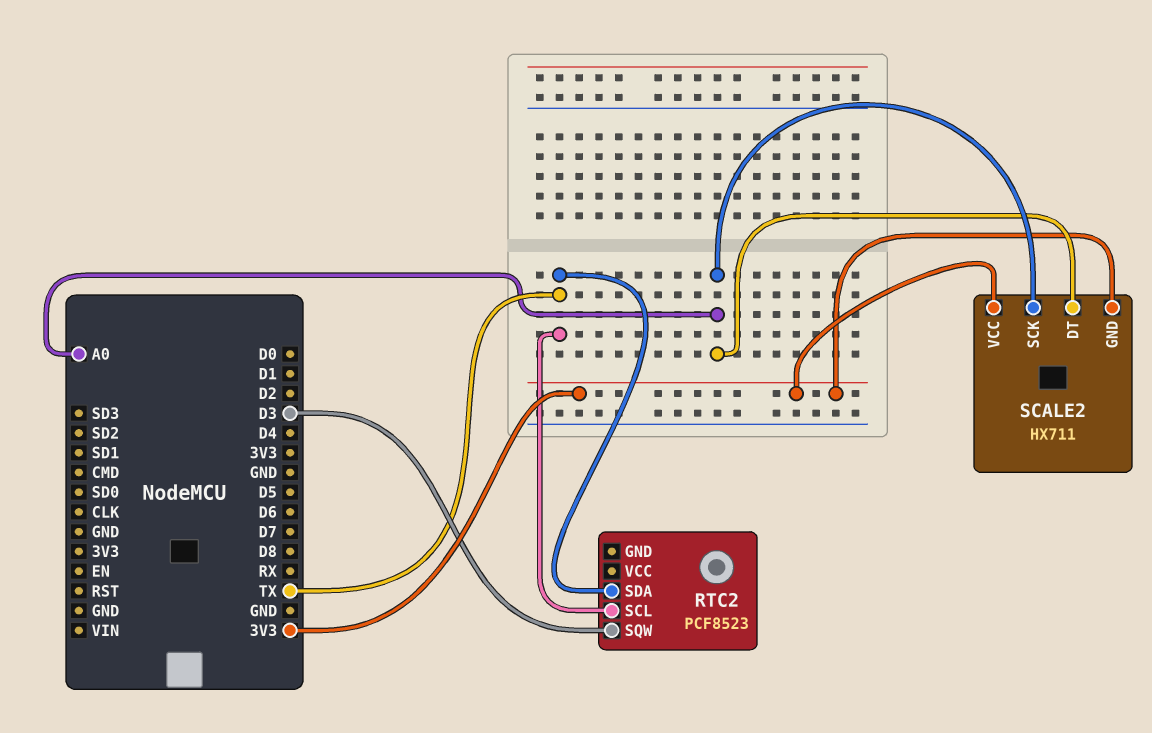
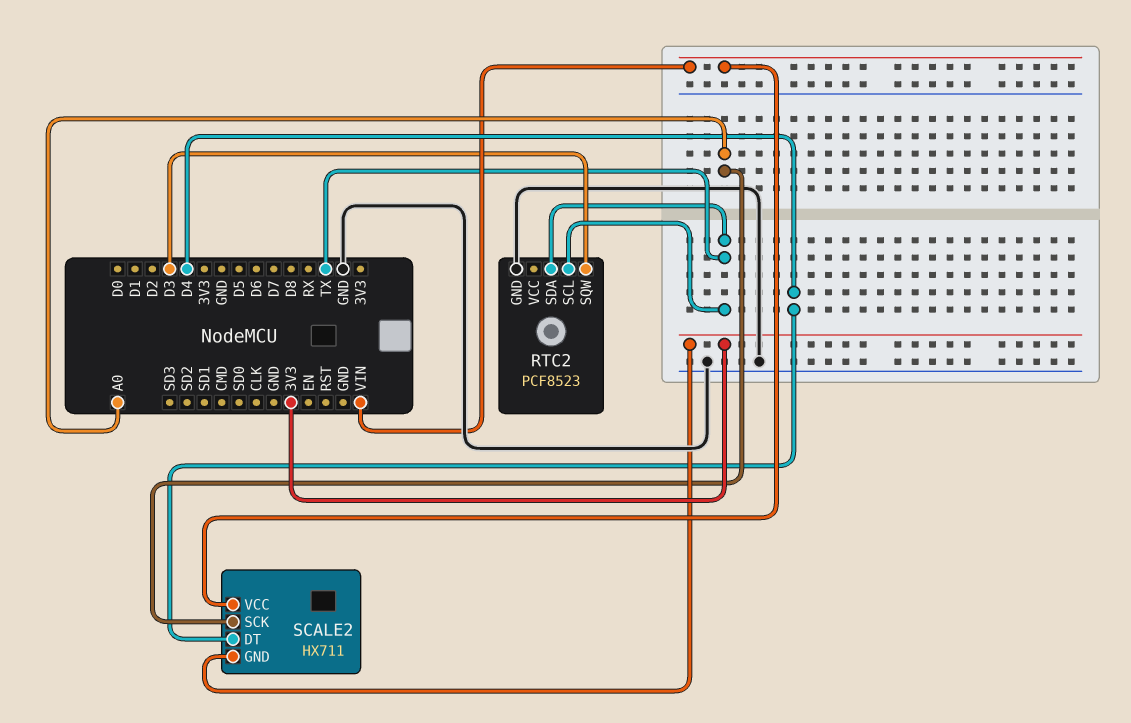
RTC2 pin GND: none -> GND
SCALE2 pin DT: A0 -> D4
SCALE2 pin VCC: 3V3 -> VIN

